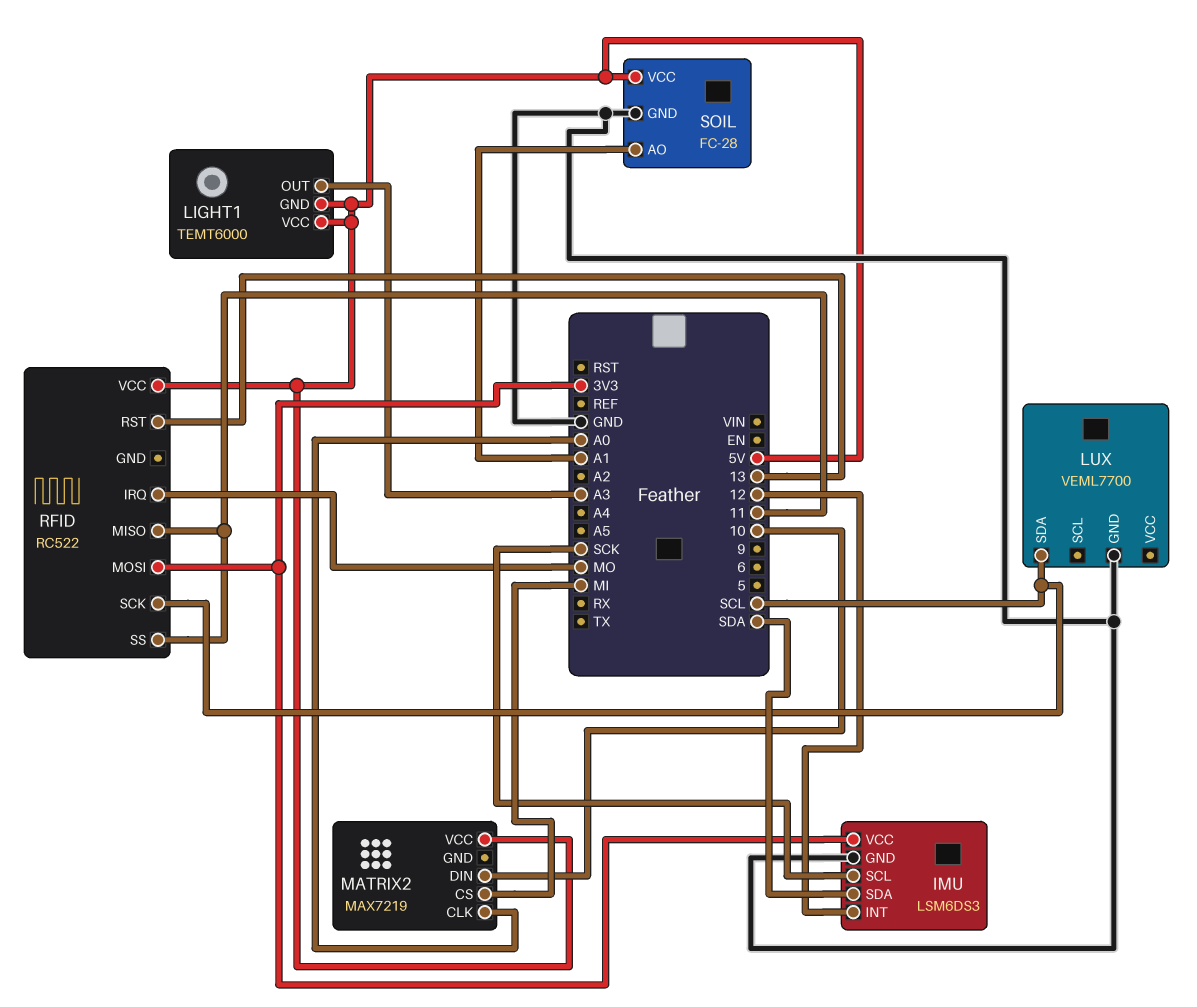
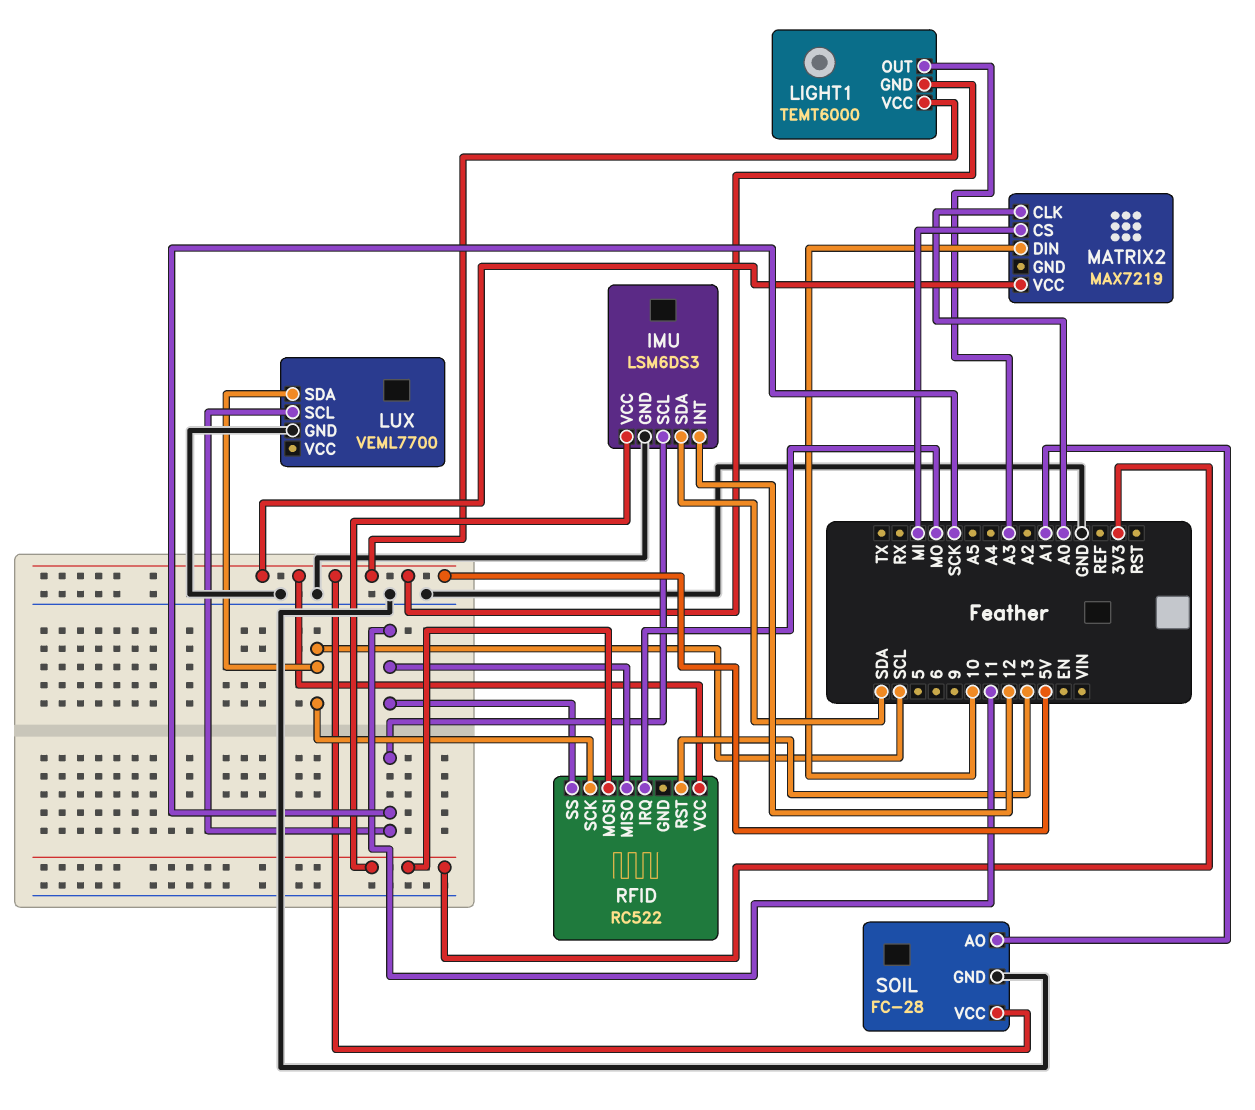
LUX pin SCL: none -> SCK

